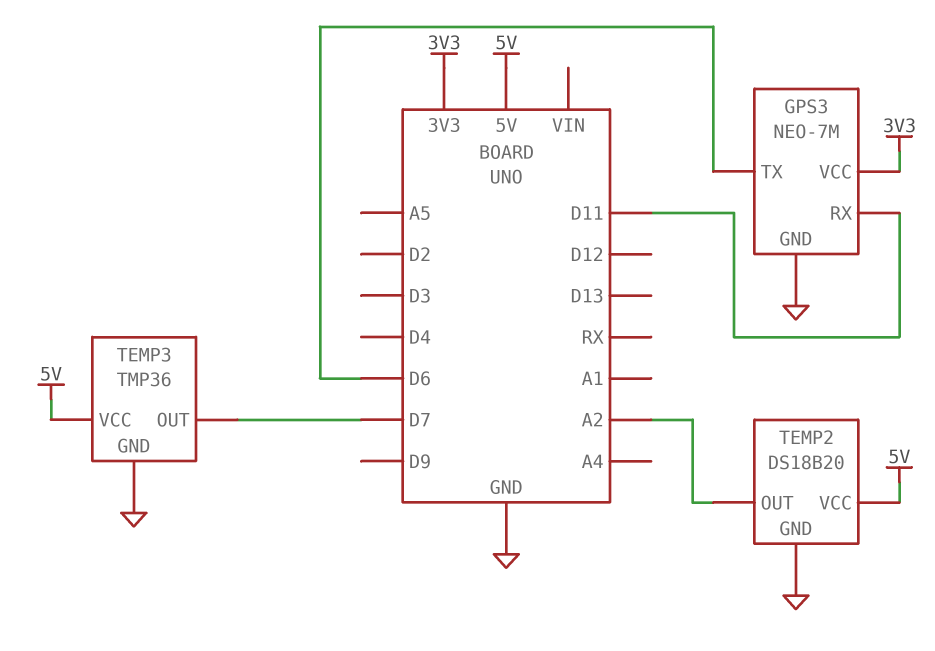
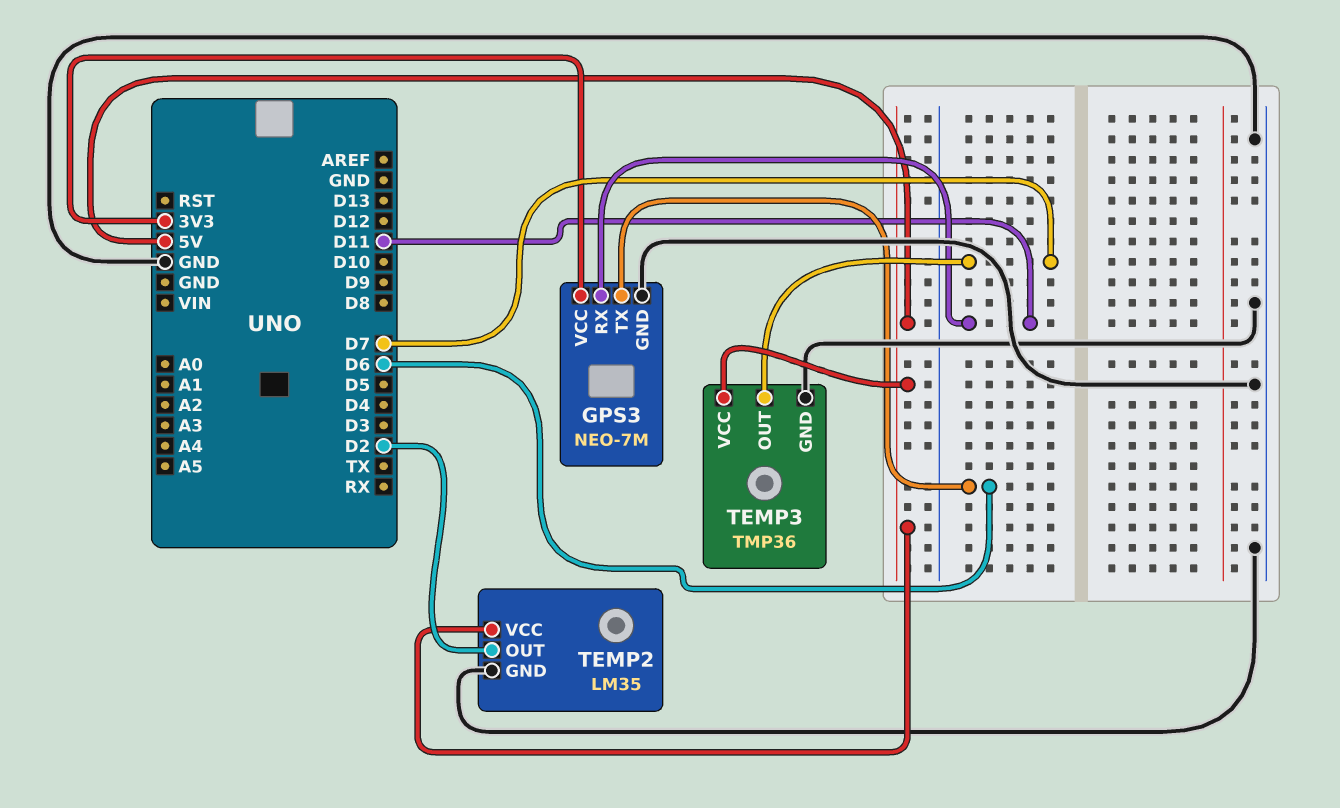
TEMP2: DS18B20 -> LM35
TEMP2 pin OUT: A2 -> D2

